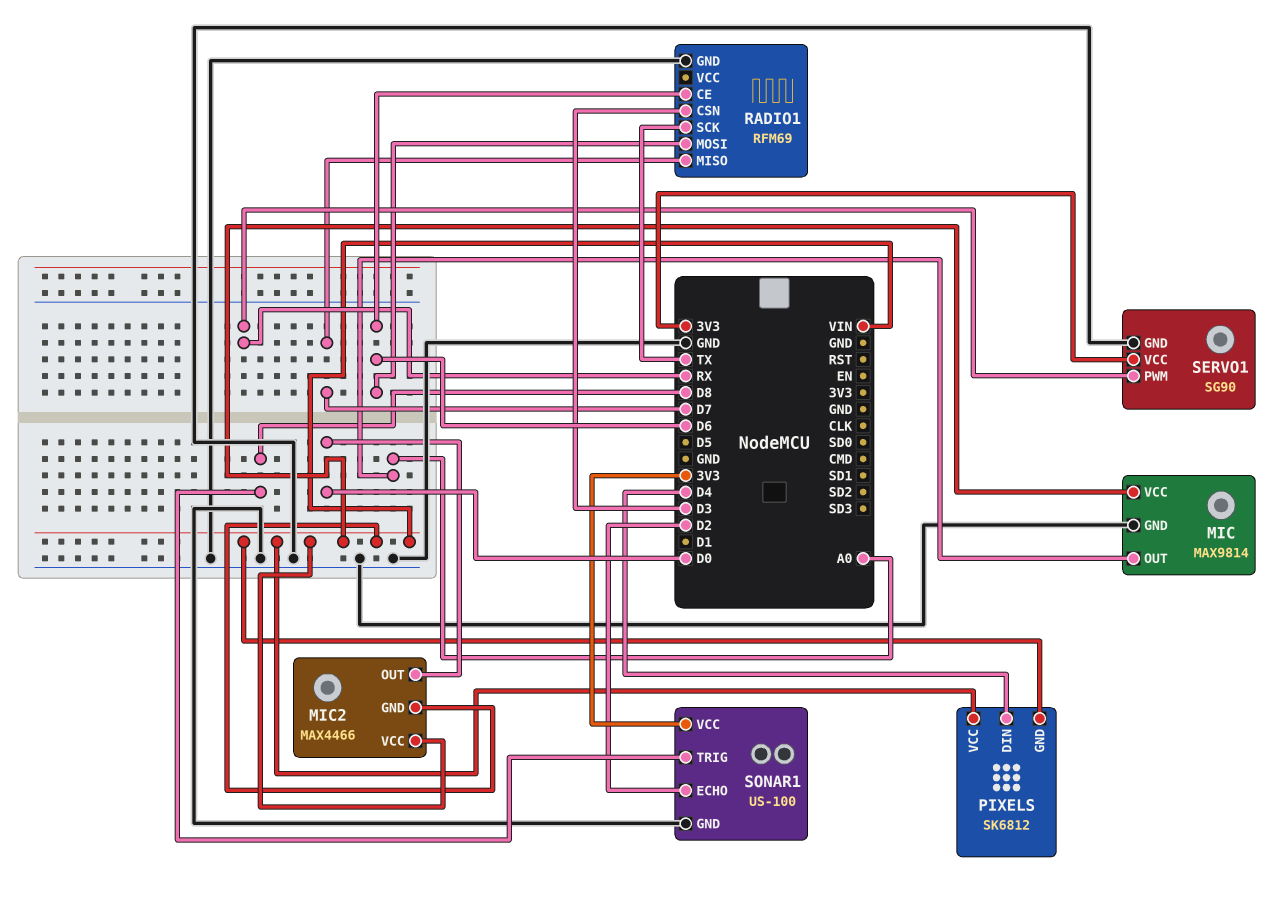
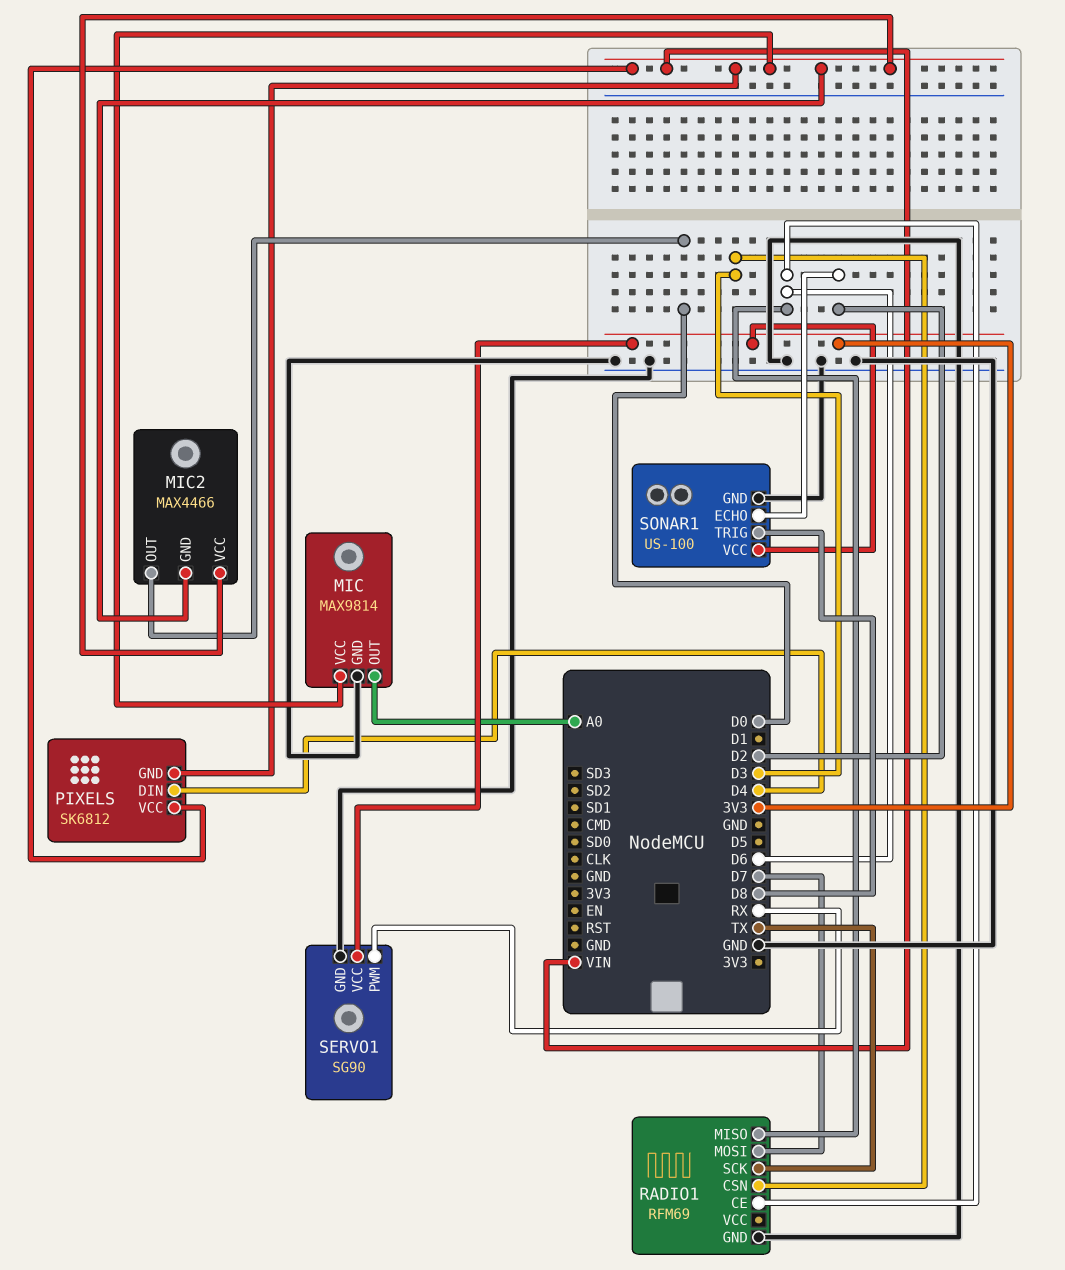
RADIO1 pin MISO: D7 -> D6
RADIO1 pin MOSI: D6 -> D7

